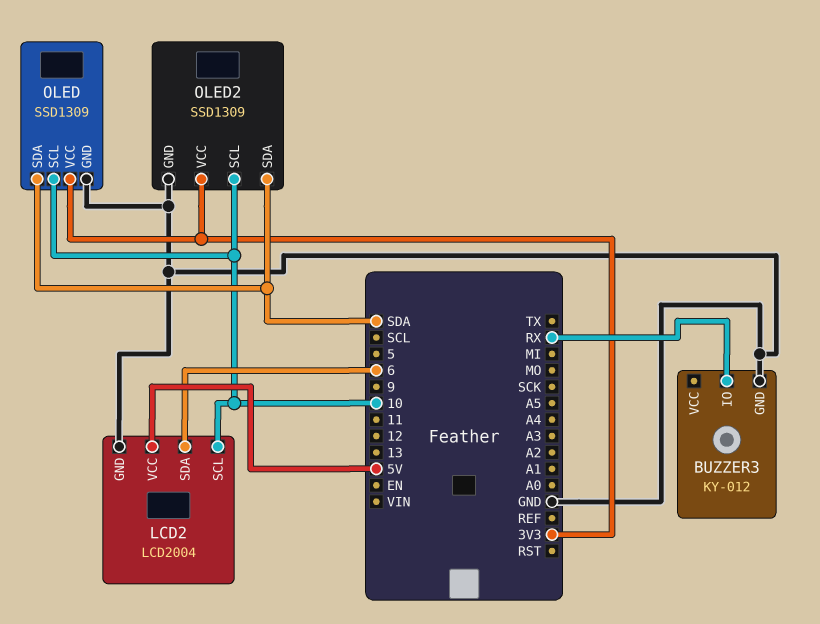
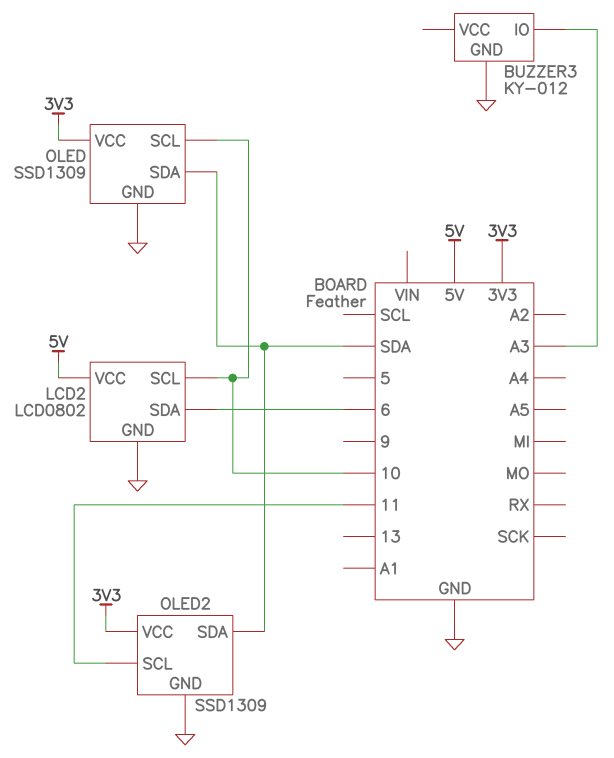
BUZZER3 pin IO: RX -> A3
LCD2: LCD2004 -> LCD0802
OLED2 pin SCL: 10 -> 11

